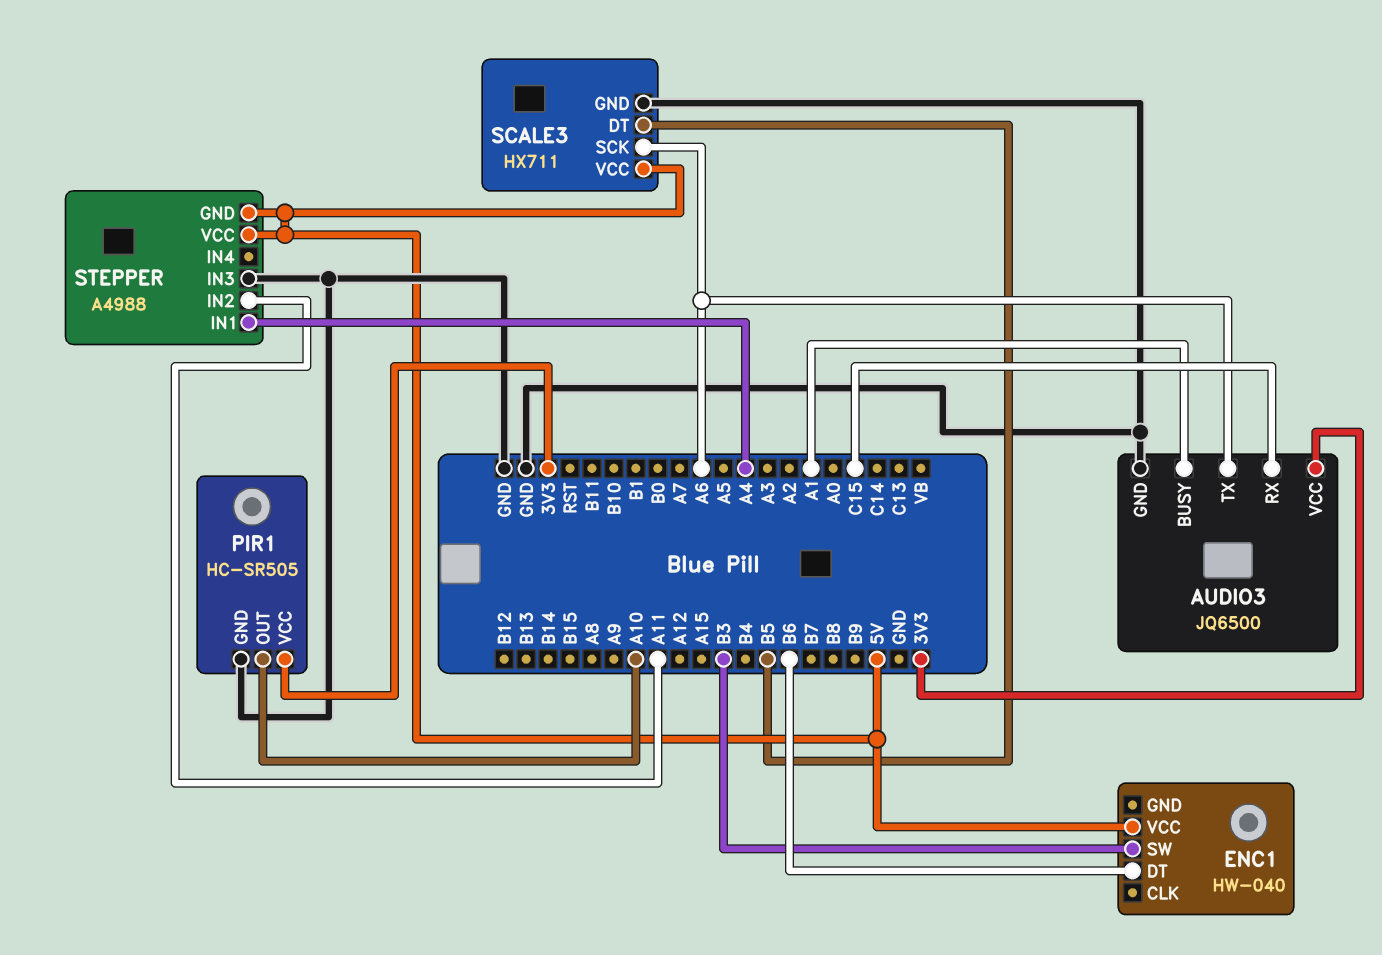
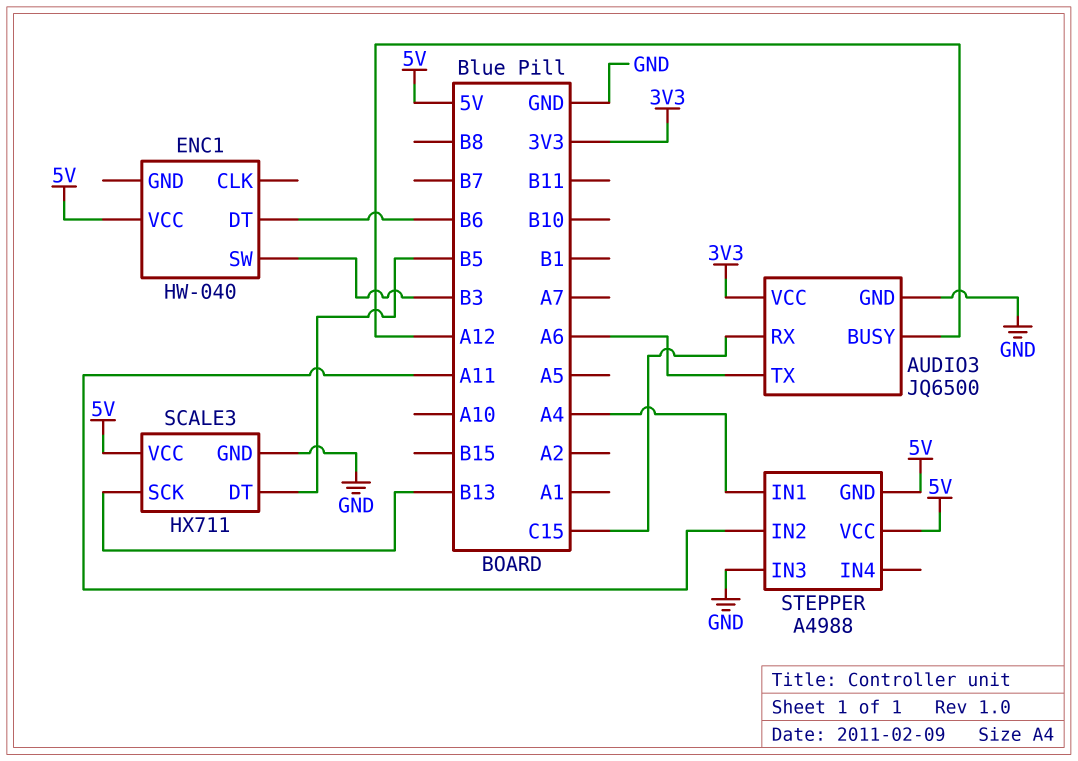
AUDIO3 pin BUSY: A1 -> A12
PIR1: HC-SR505 -> none
PIR1 pin GND: GND -> none
PIR1 pin OUT: A10 -> none
PIR1 pin VCC: 3V3 -> none
SCALE3 pin SCK: A6 -> B13

